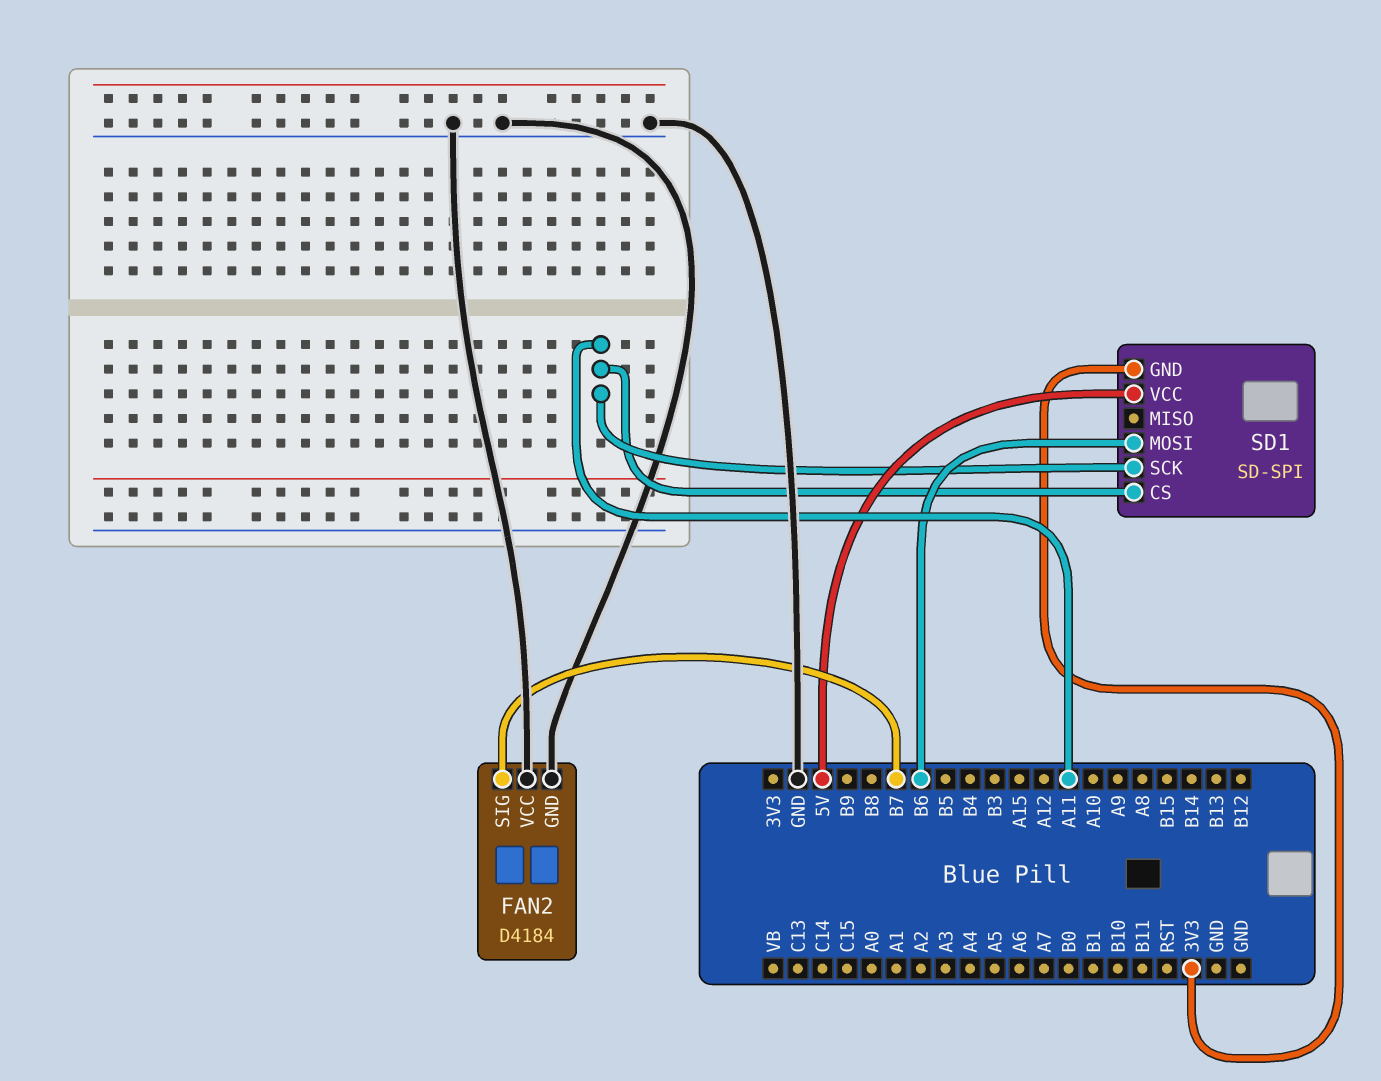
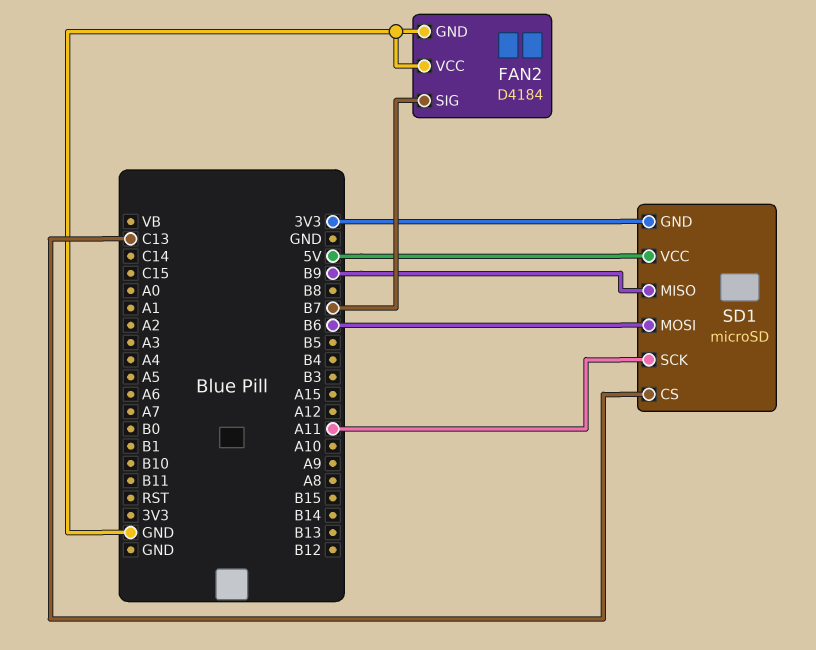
SD1: SD-SPI -> microSD
SD1 pin CS: A11 -> C13
SD1 pin MISO: none -> B9

